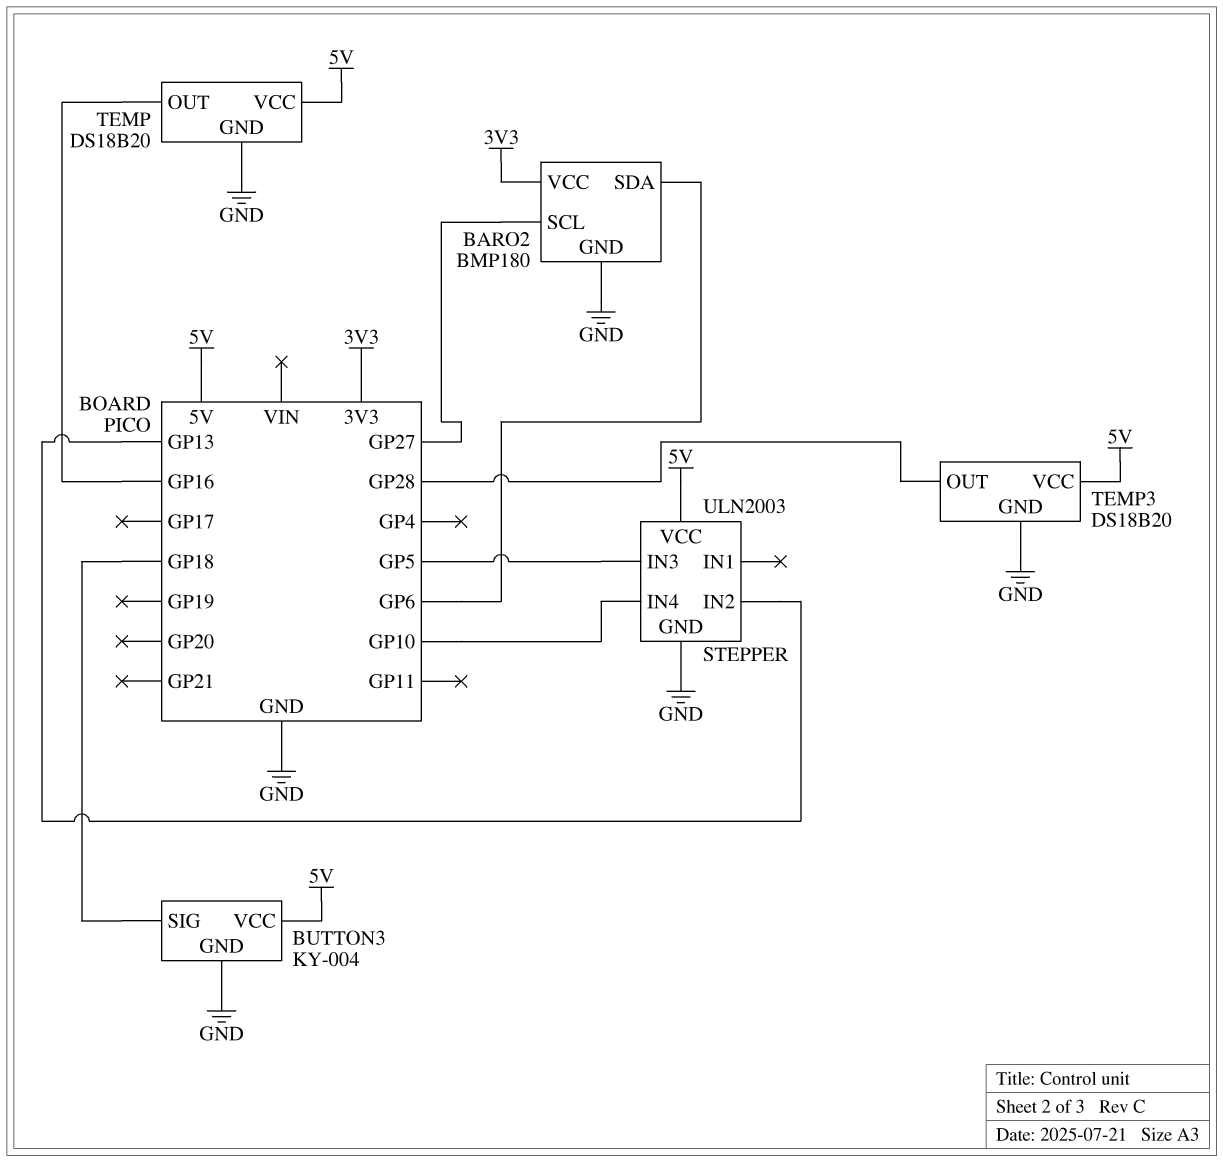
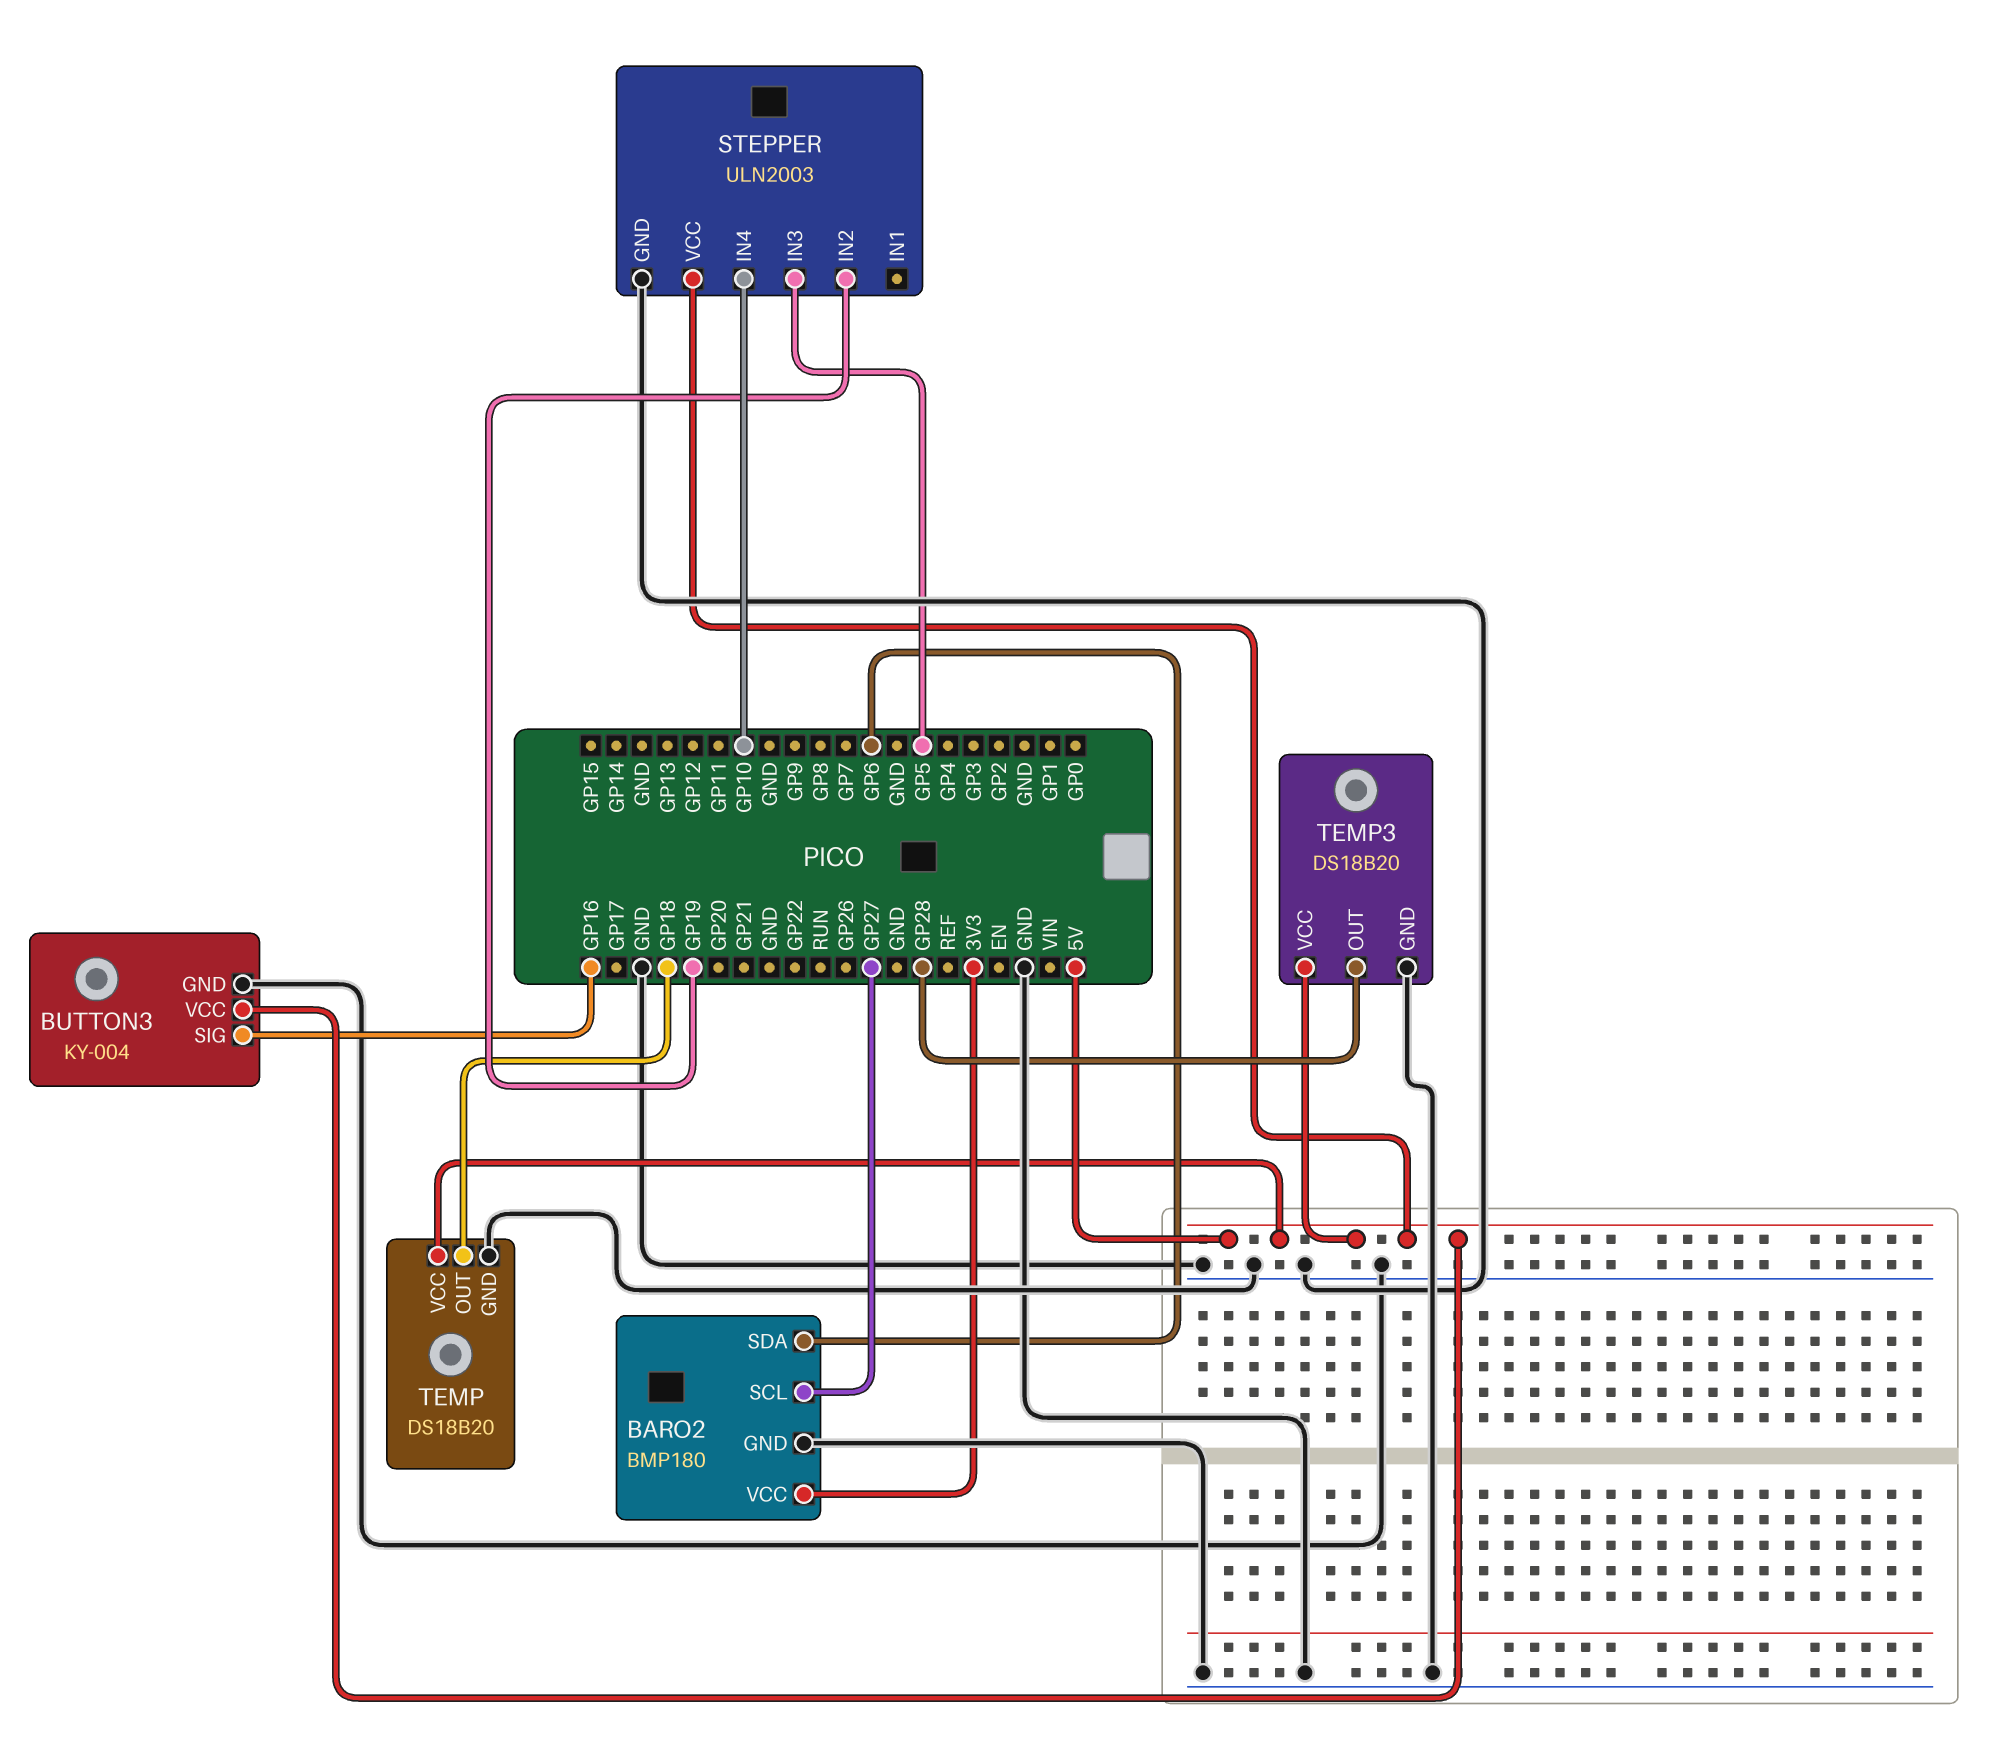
BUTTON3 pin SIG: GP18 -> GP16
STEPPER pin IN2: GP13 -> GP19
TEMP pin OUT: GP16 -> GP18

